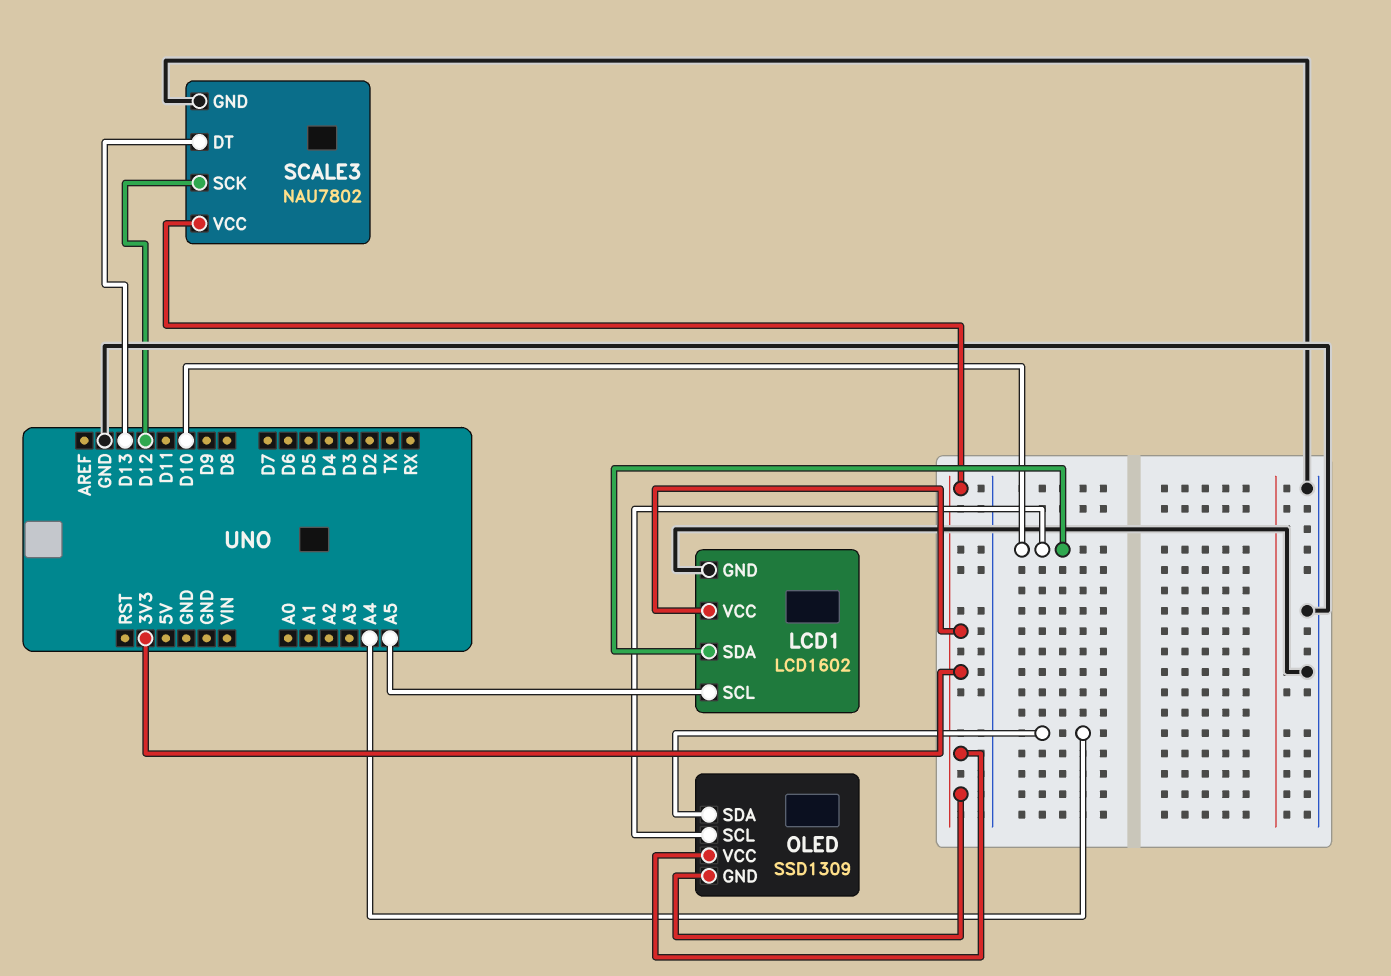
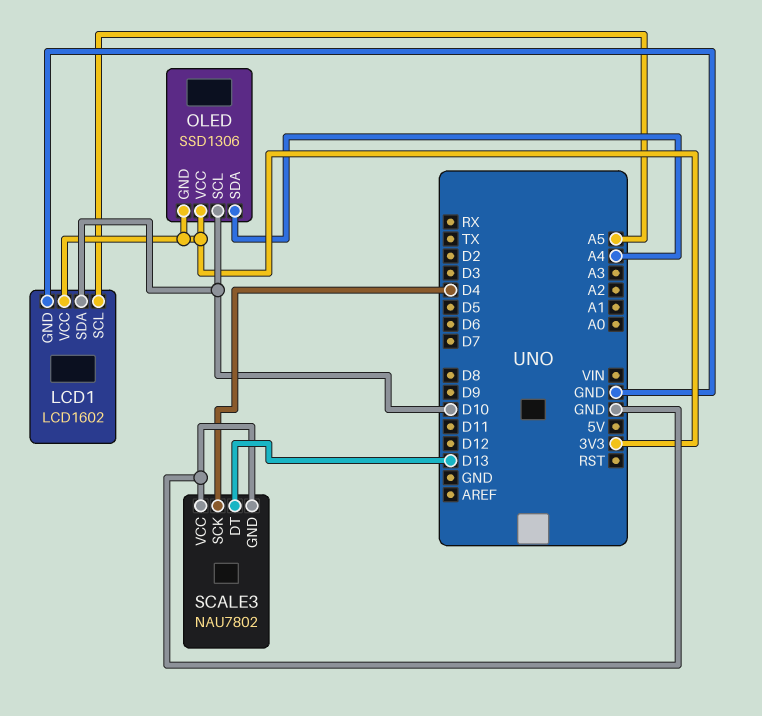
OLED: SSD1309 -> SSD1306
SCALE3 pin SCK: D12 -> D4
SCALE3 pin VCC: 3V3 -> GND

